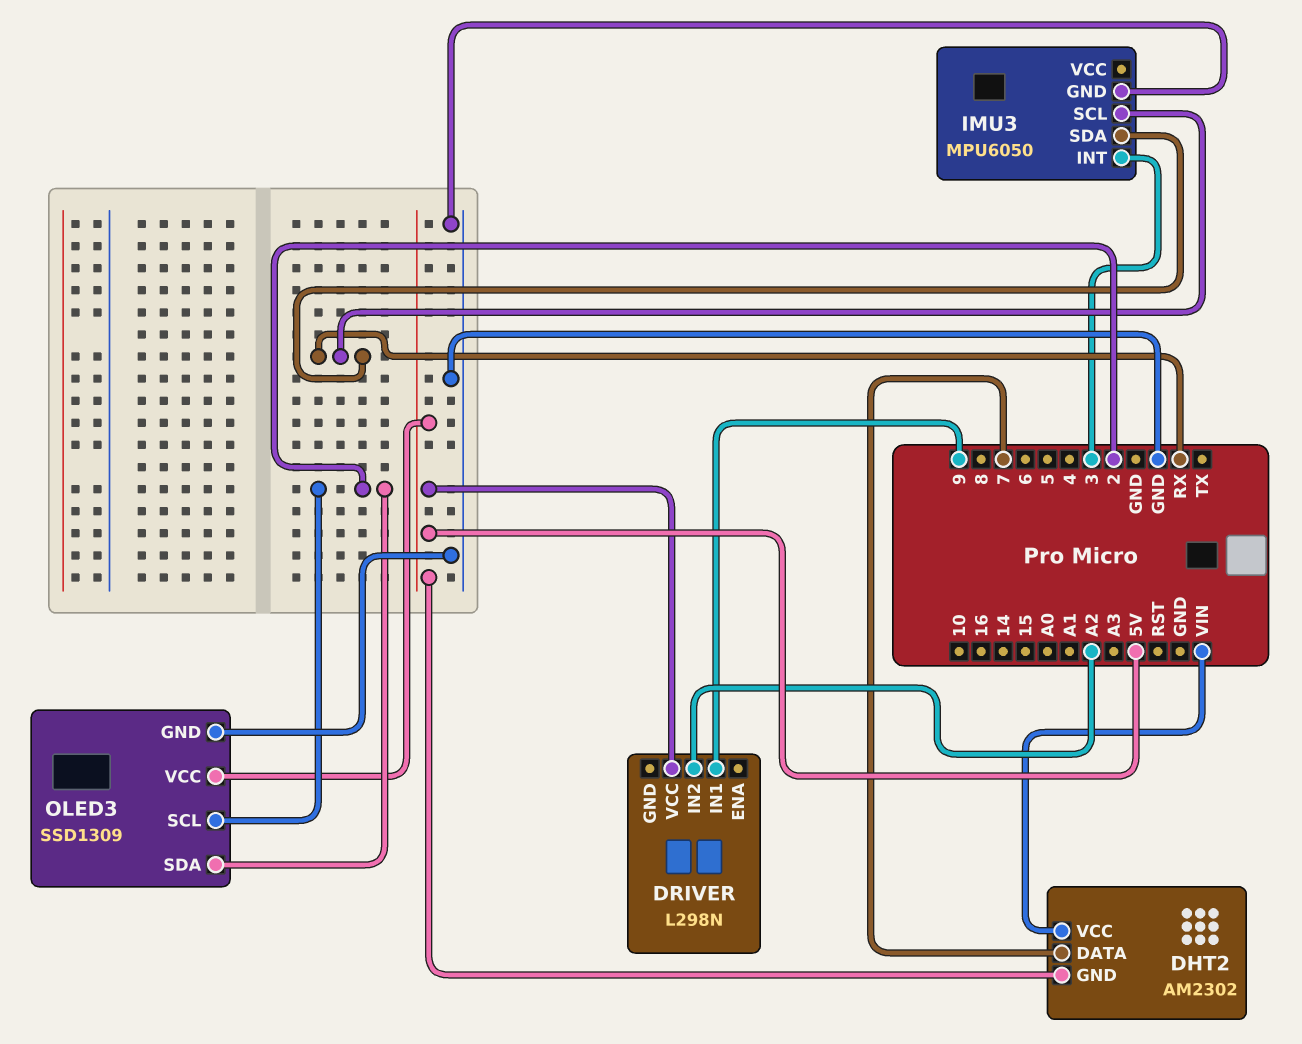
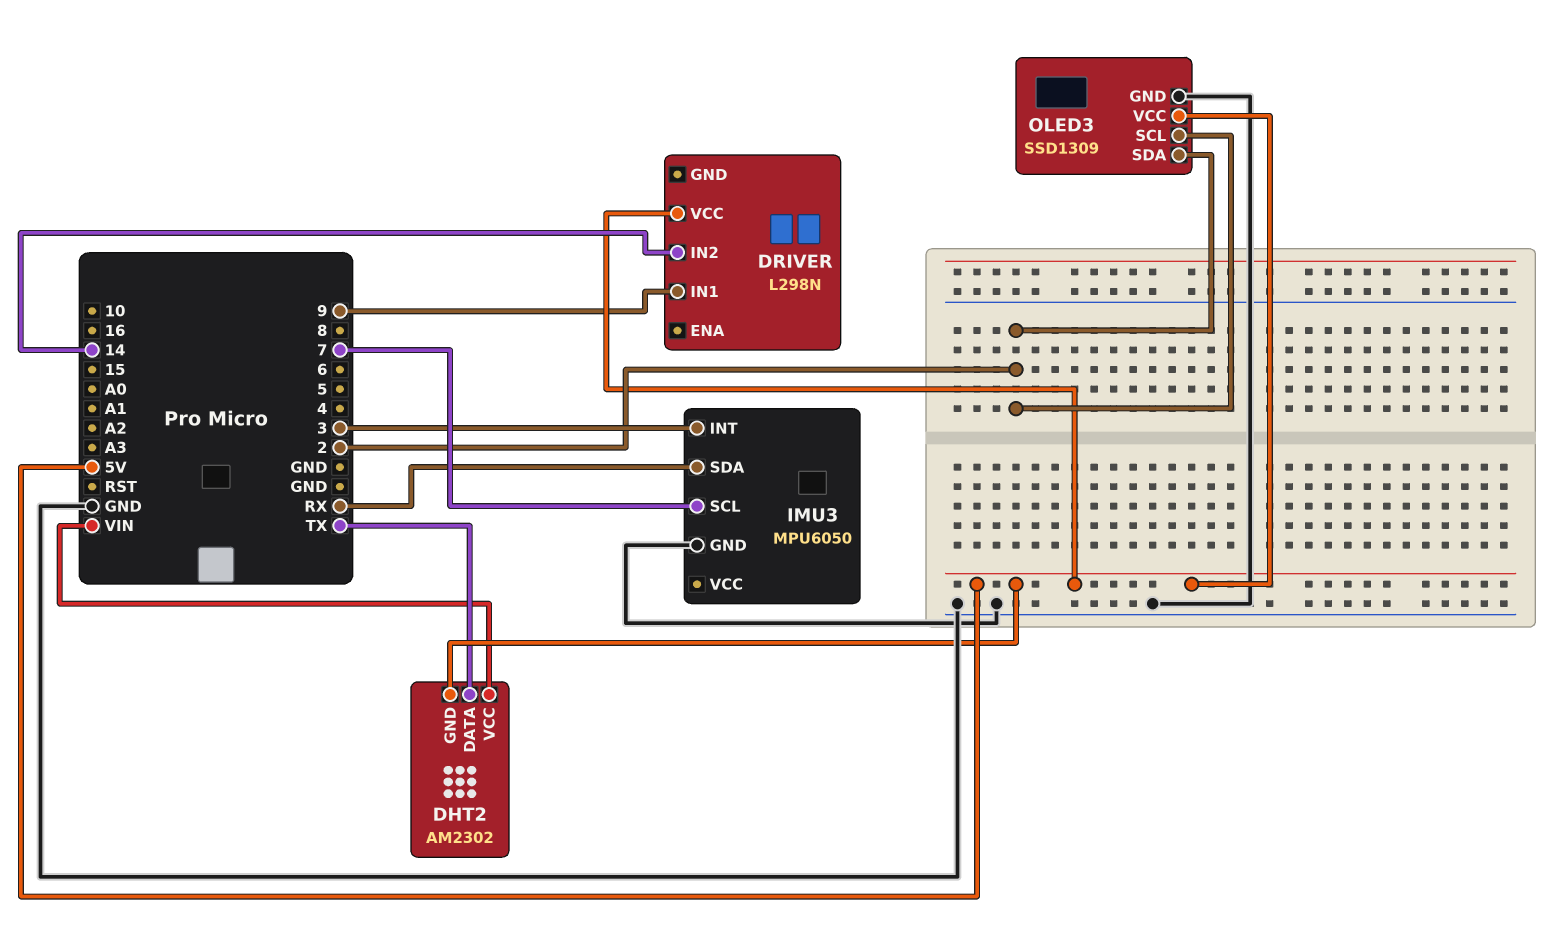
DHT2 pin DATA: 7 -> TX
DRIVER pin IN2: A2 -> 14
IMU3 pin SCL: RX -> 7

